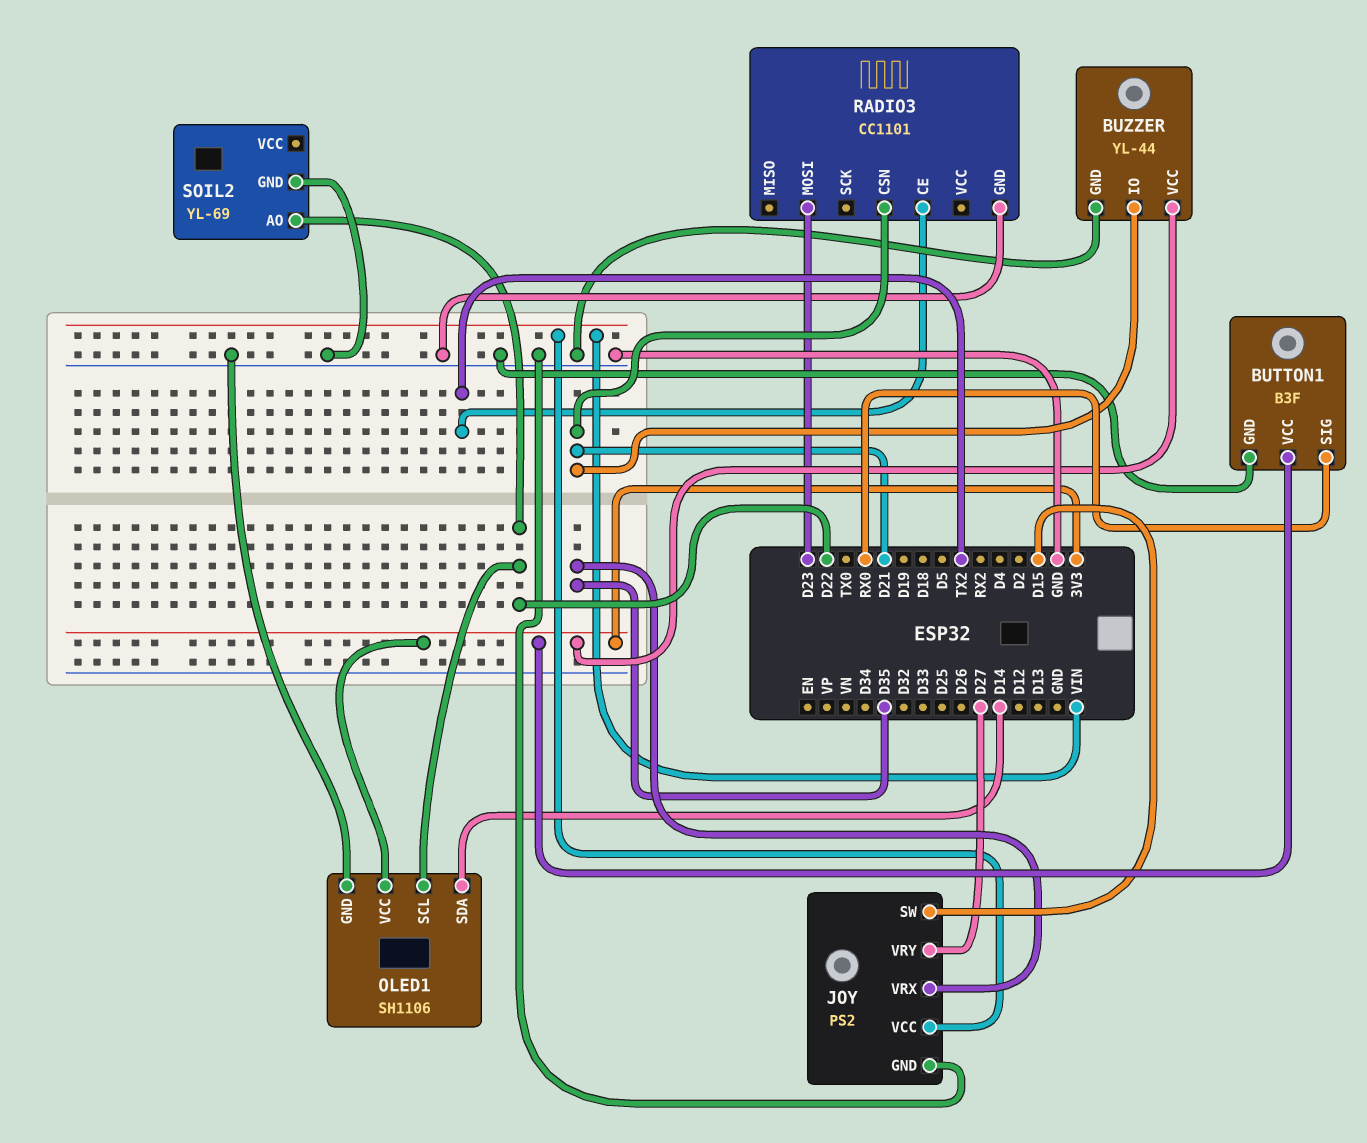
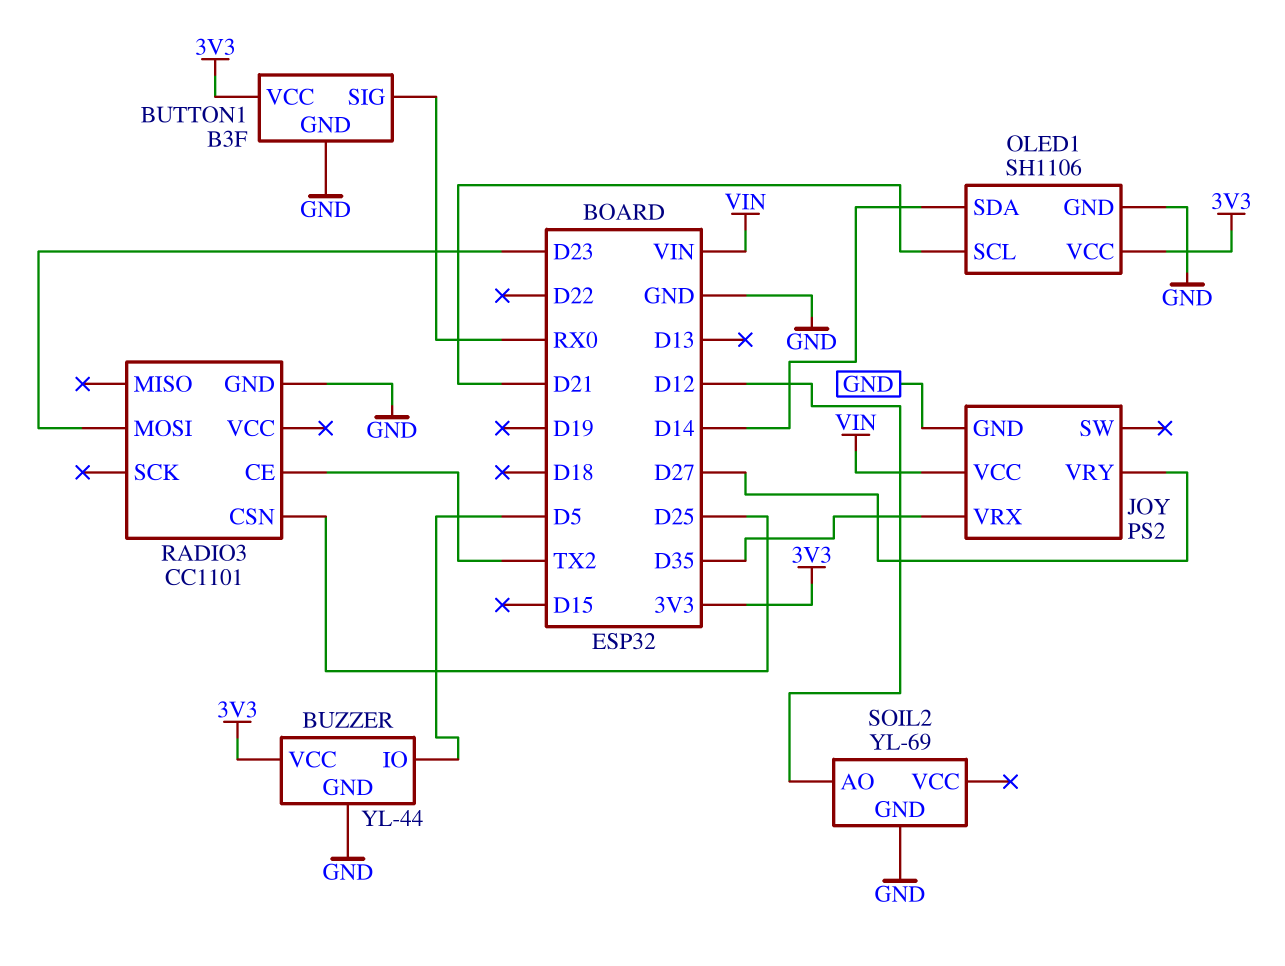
BUZZER pin IO: D21 -> D5
JOY pin SW: D15 -> none
OLED1 pin SCL: D22 -> D21
RADIO3 pin CSN: D21 -> D25
SOIL2 pin AO: D22 -> D12

